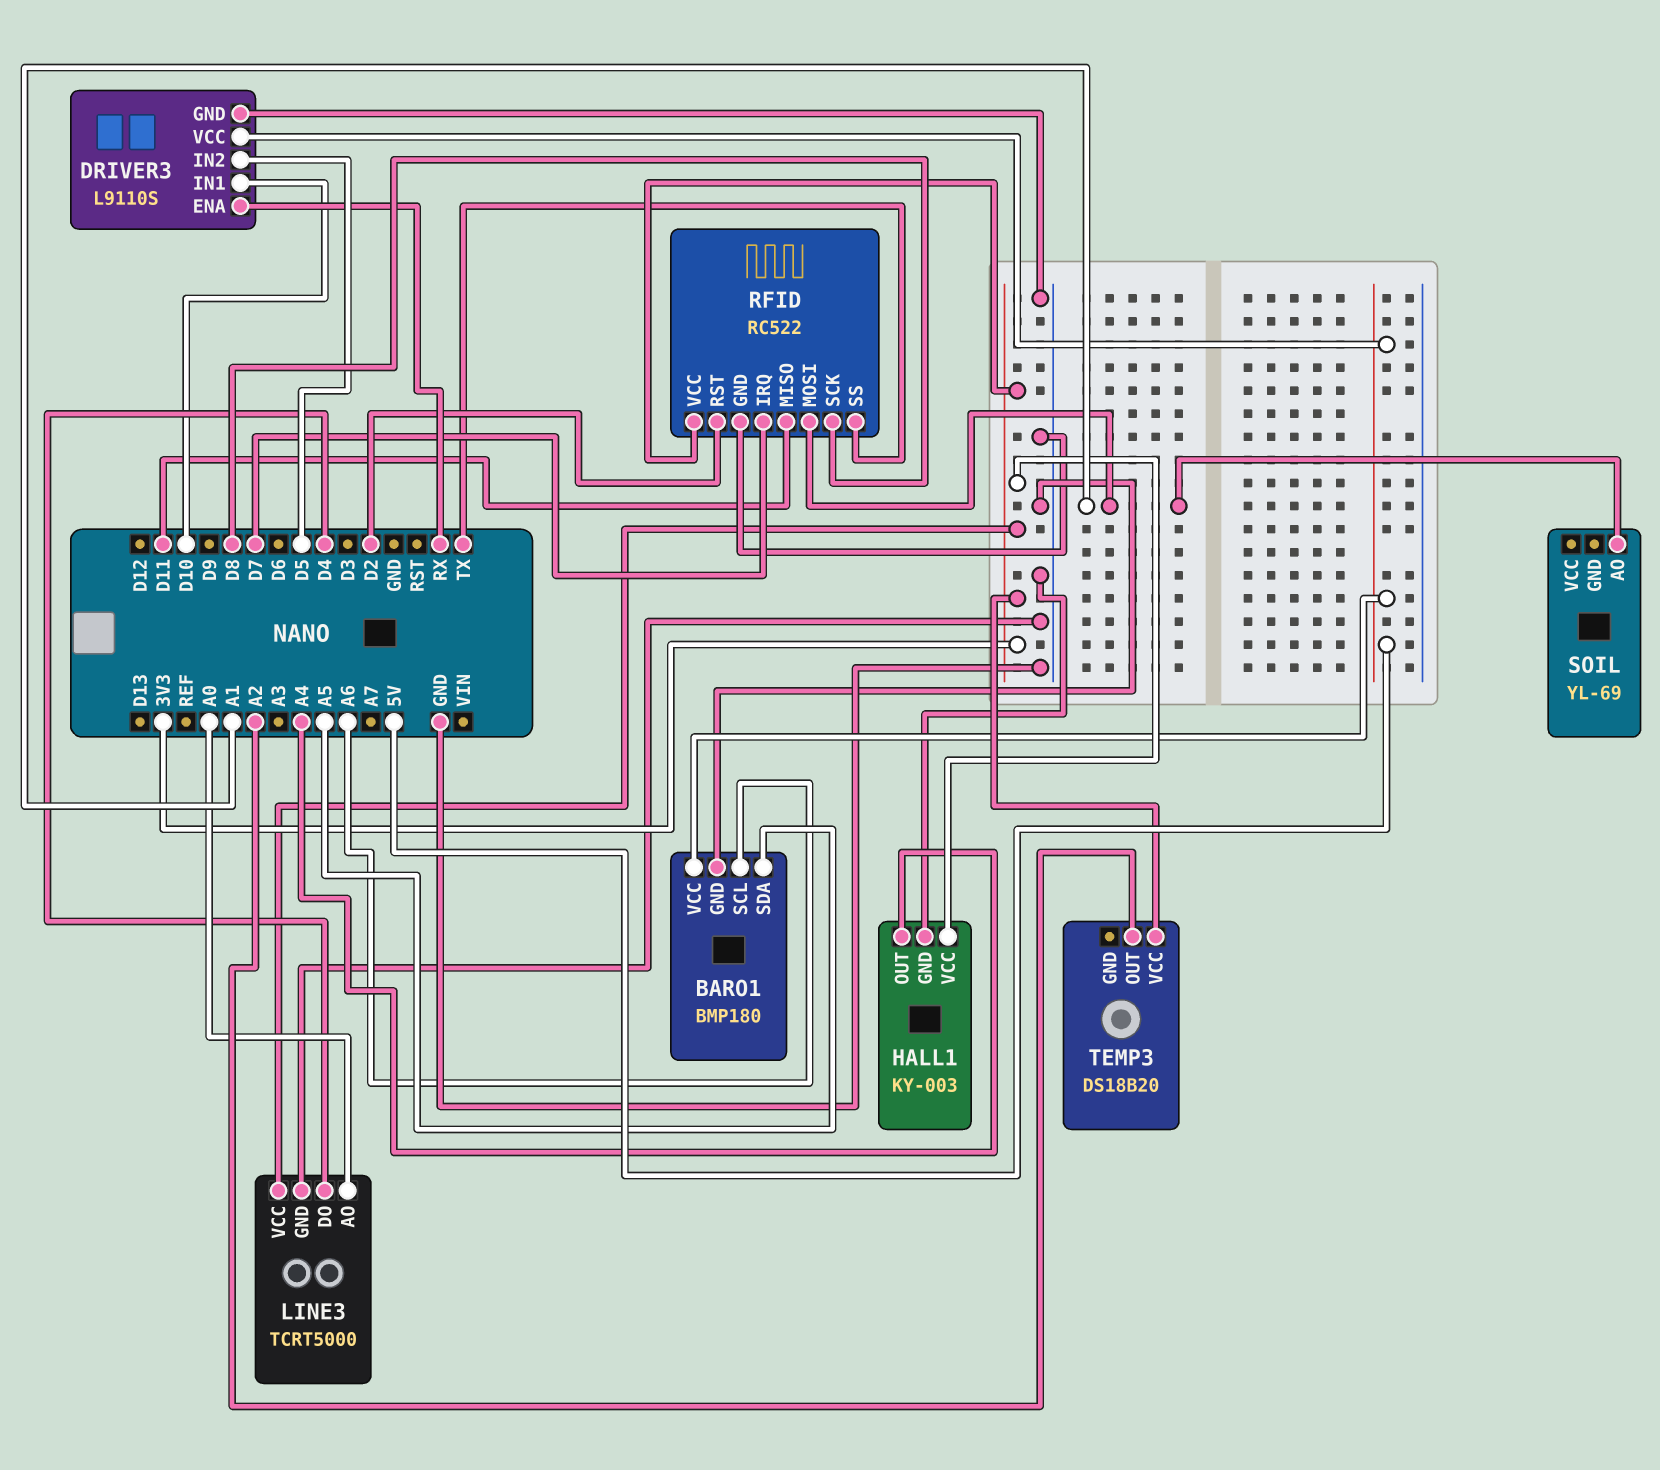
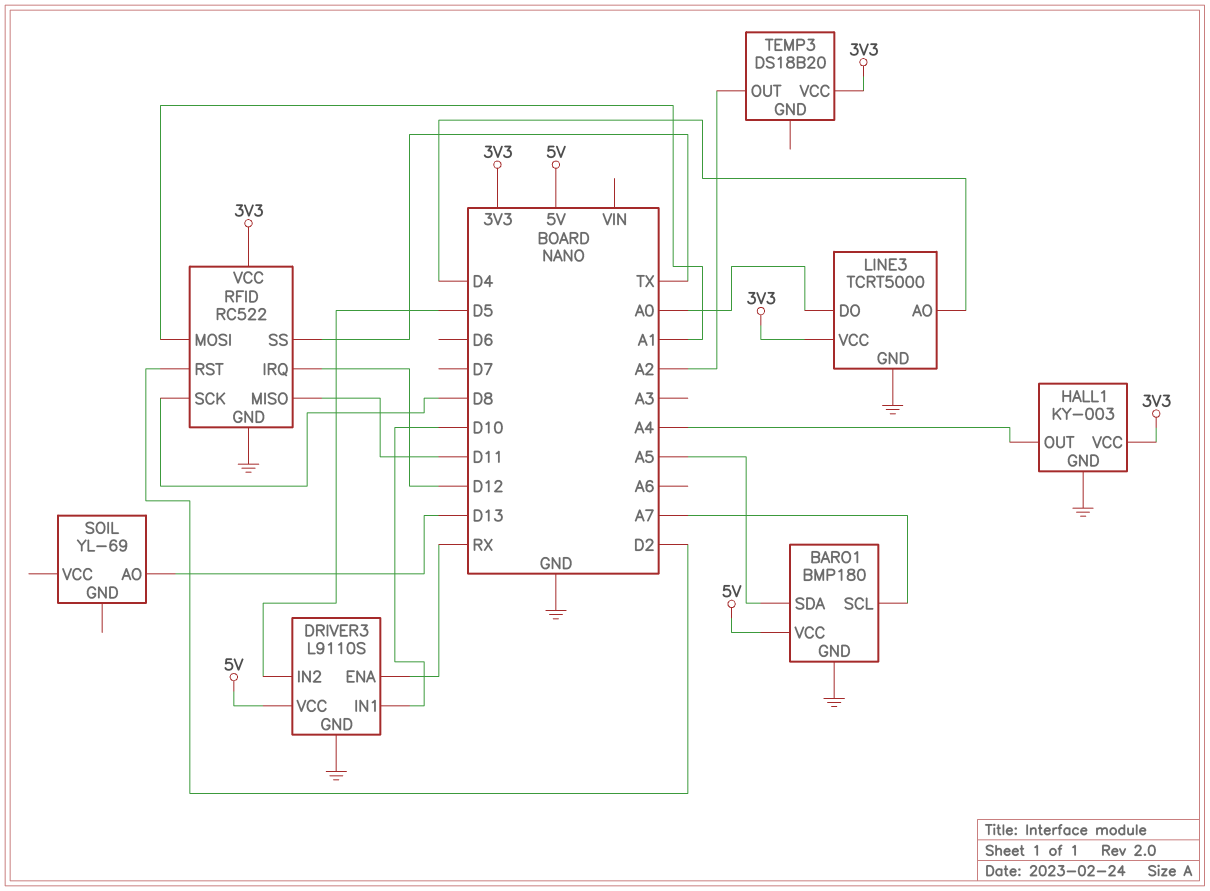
BARO1 pin SCL: A6 -> A7
LINE3 pin AO: A0 -> D4
LINE3 pin DO: D4 -> A0
RFID pin IRQ: D7 -> D12
SOIL pin AO: A1 -> D13

